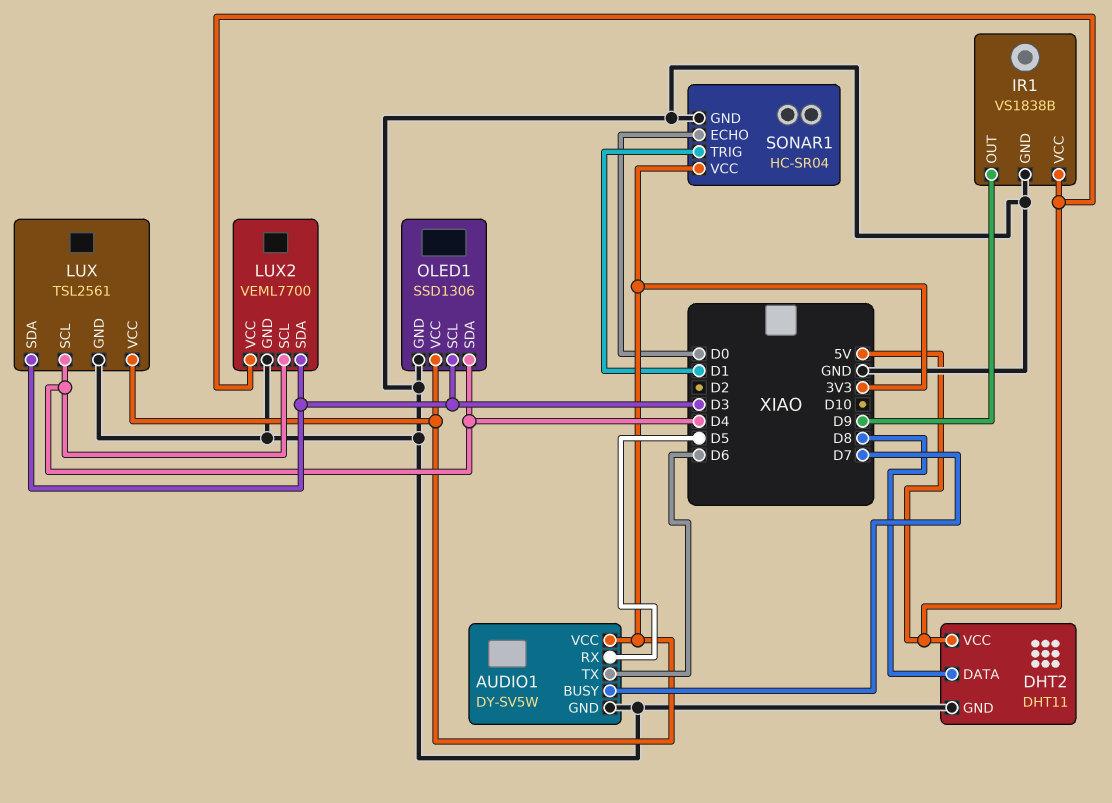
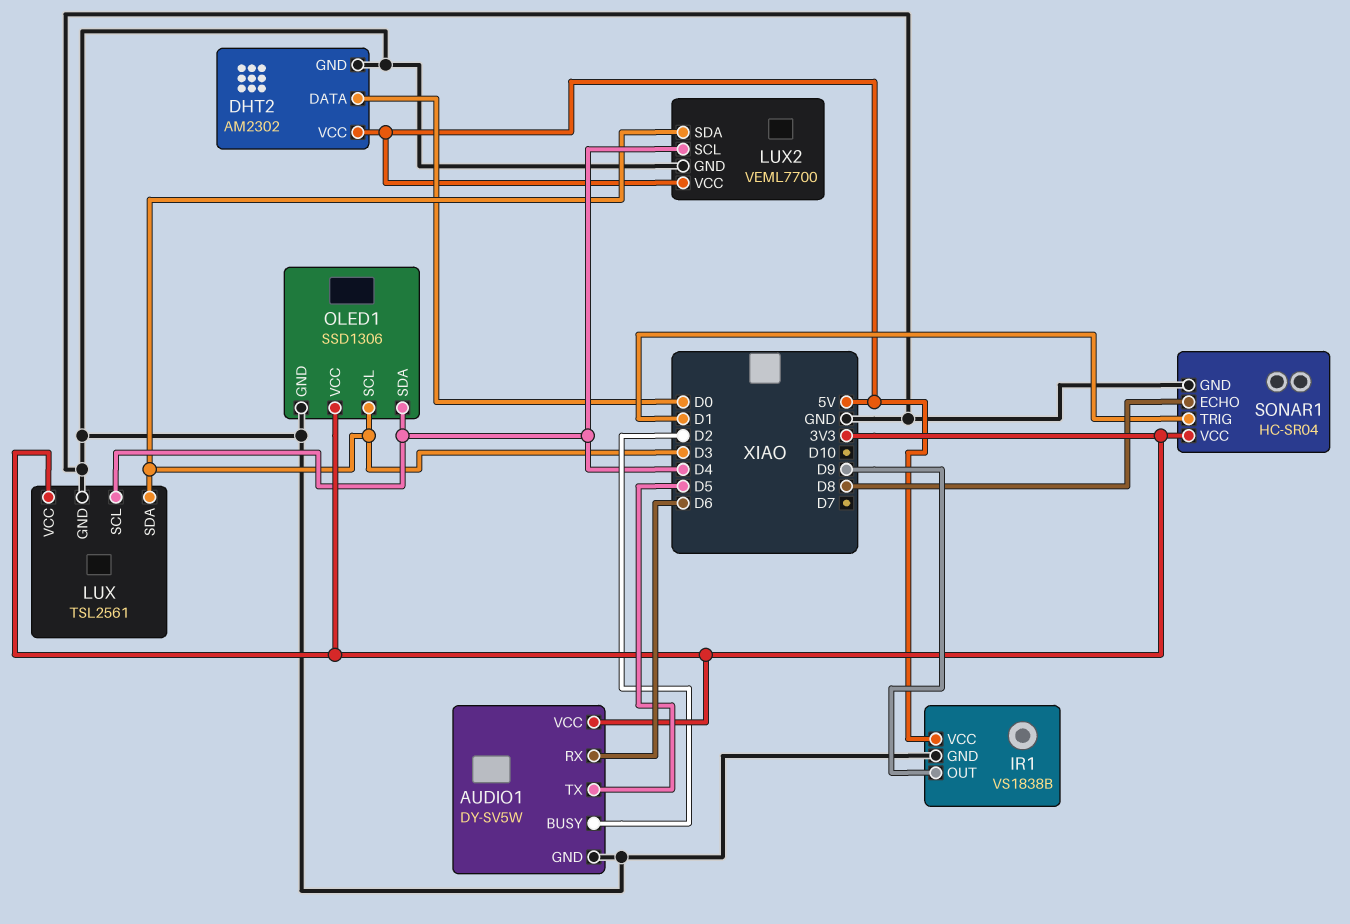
AUDIO1 pin BUSY: D7 -> D2
AUDIO1 pin RX: D5 -> D6
AUDIO1 pin TX: D6 -> D5
DHT2: DHT11 -> AM2302
DHT2 pin DATA: D8 -> D0
SONAR1 pin ECHO: D0 -> D8

